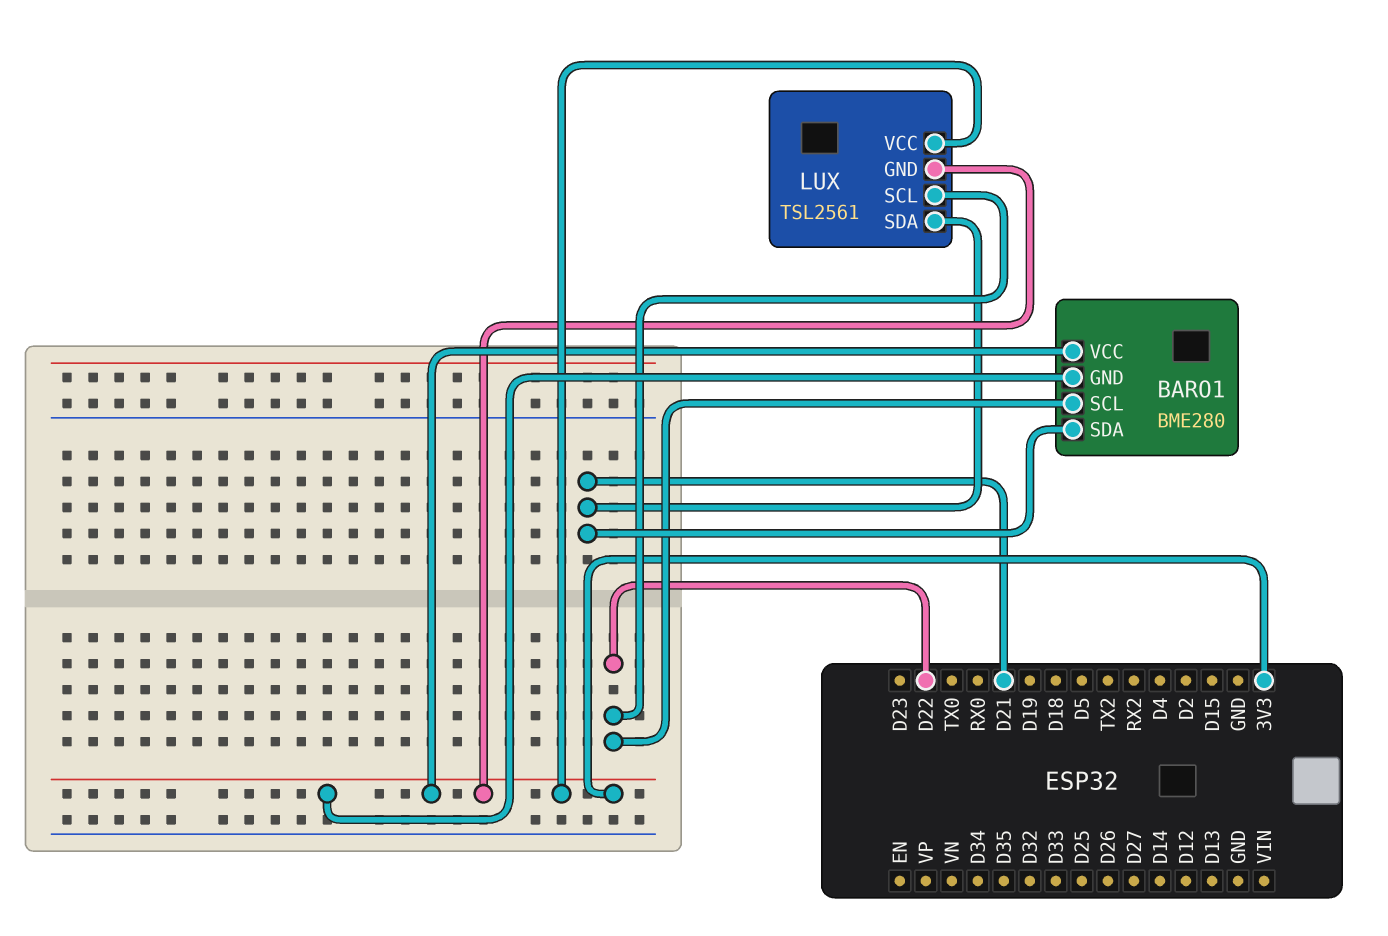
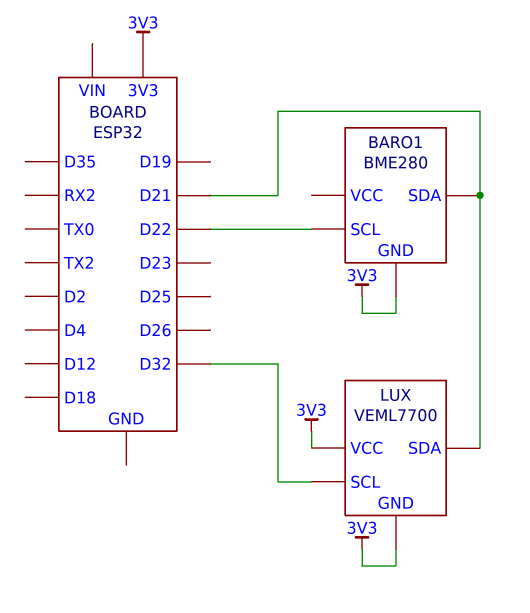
BARO1 pin VCC: 3V3 -> none
LUX: TSL2561 -> VEML7700
LUX pin SCL: D22 -> D32

